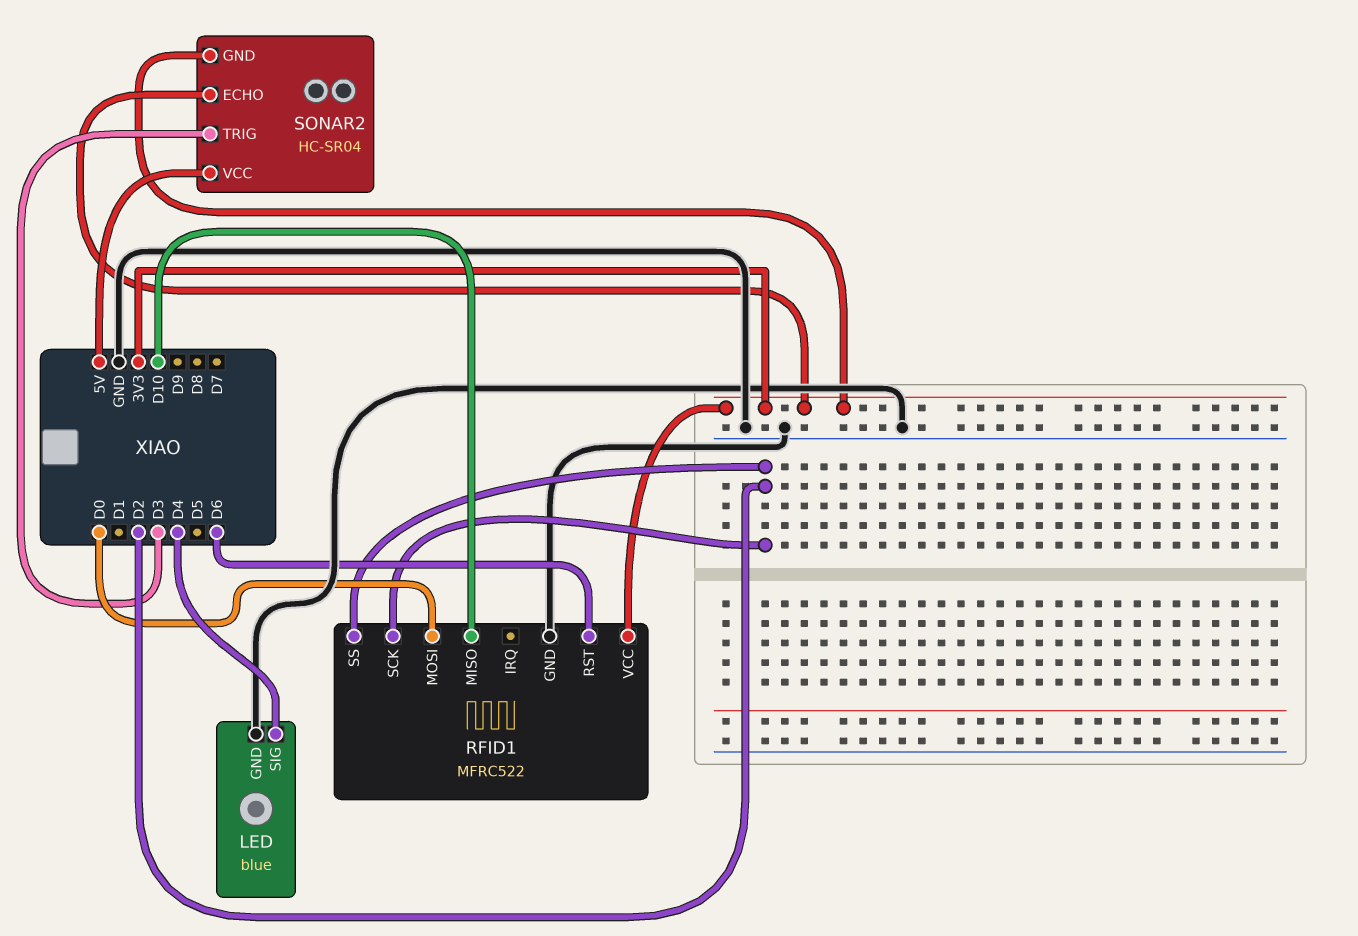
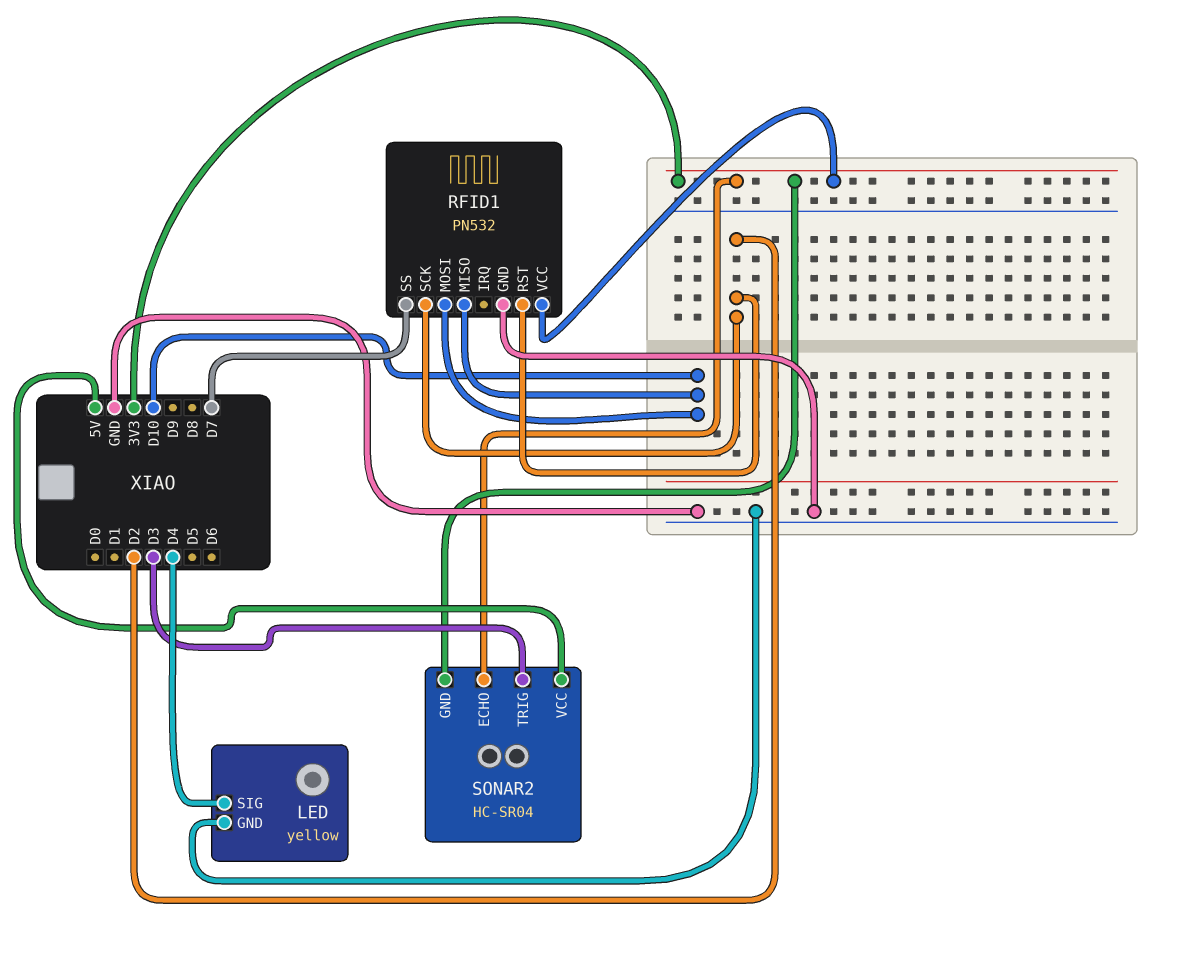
LED: blue -> yellow
RFID1: MFRC522 -> PN532
RFID1 pin MOSI: D0 -> D10
RFID1 pin RST: D6 -> D2
RFID1 pin SS: D2 -> D7

